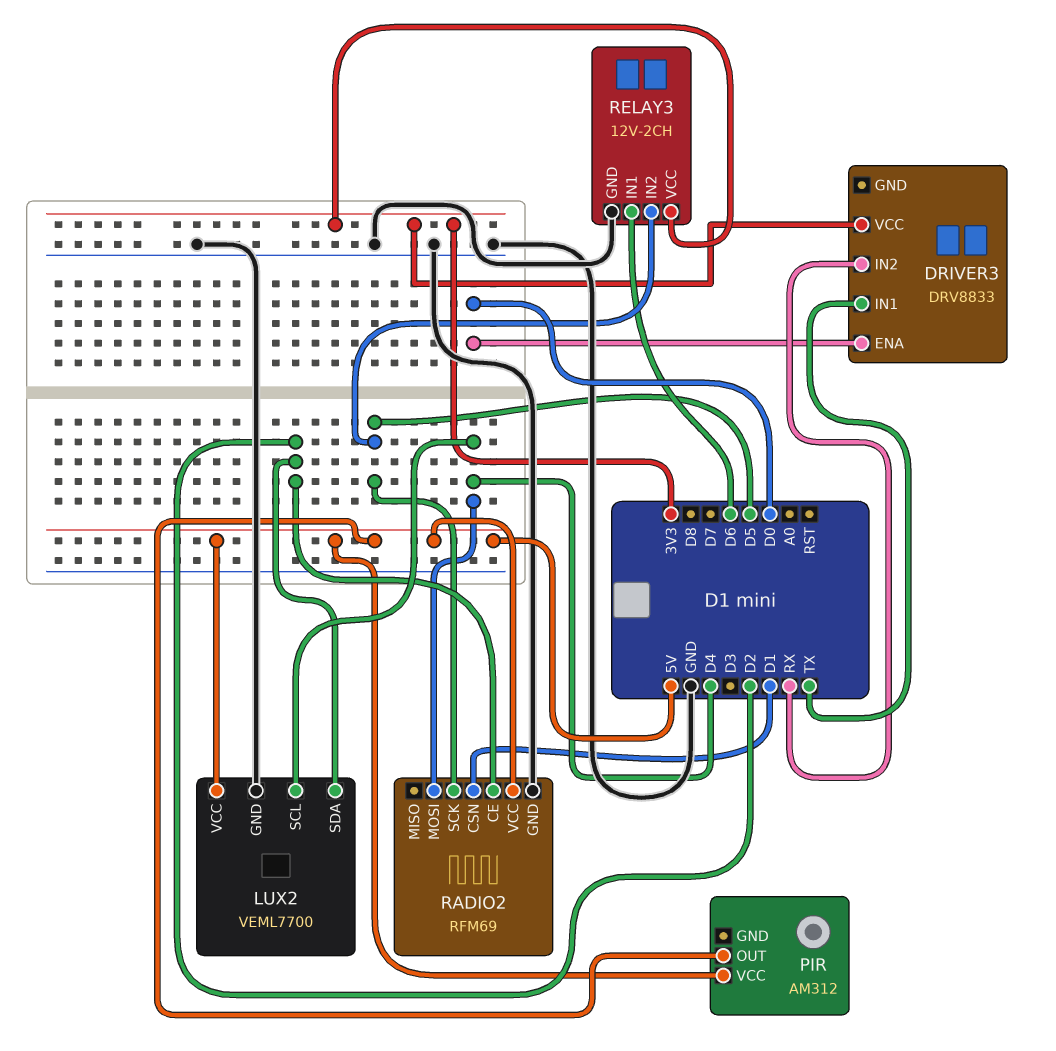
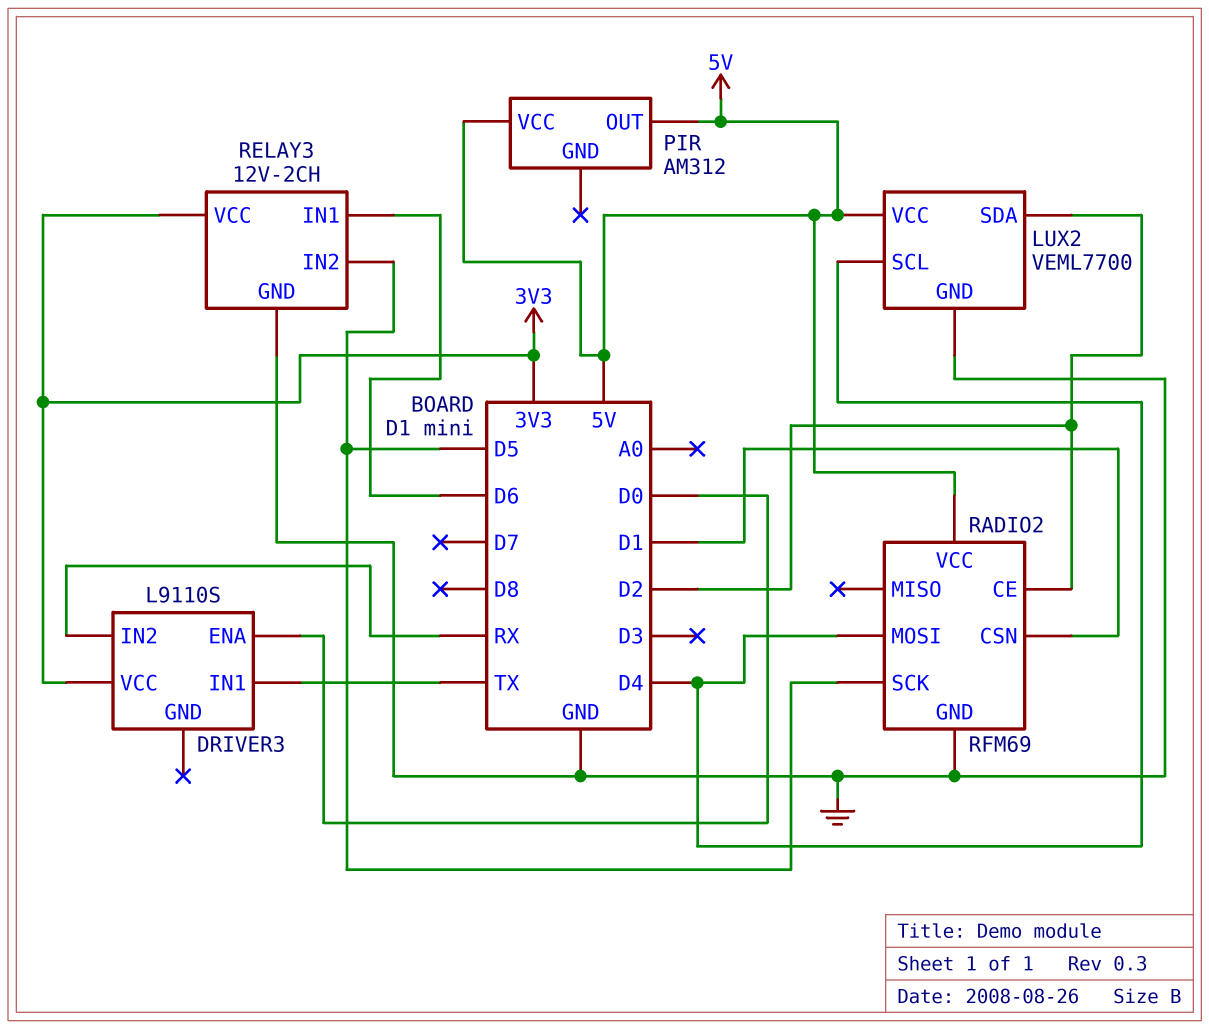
DRIVER3: DRV8833 -> L9110S

